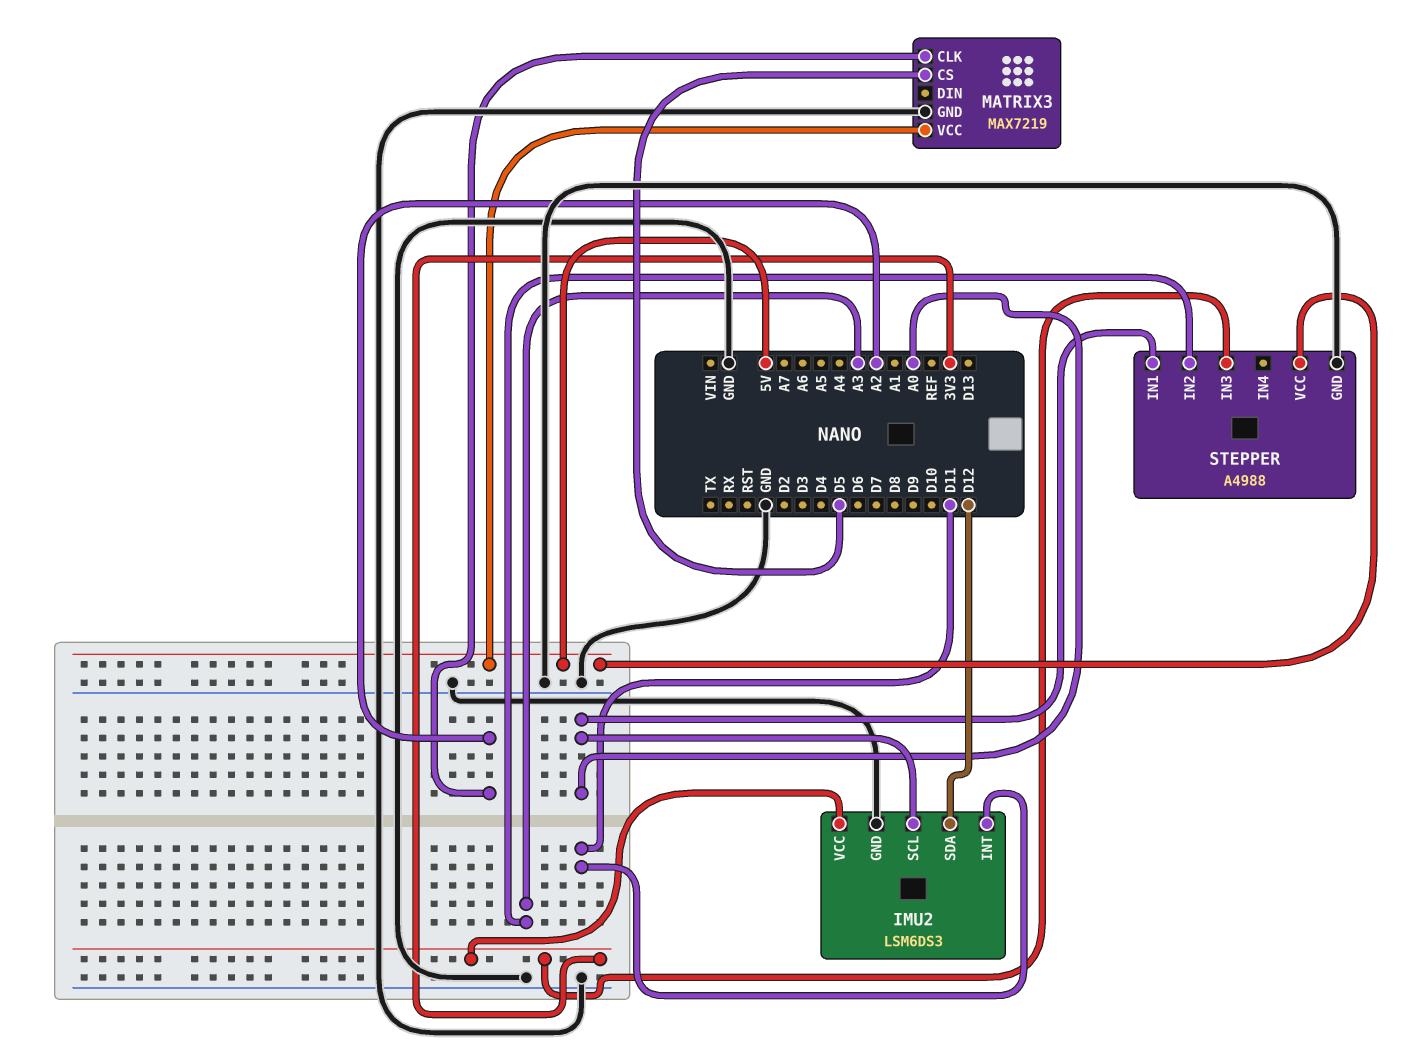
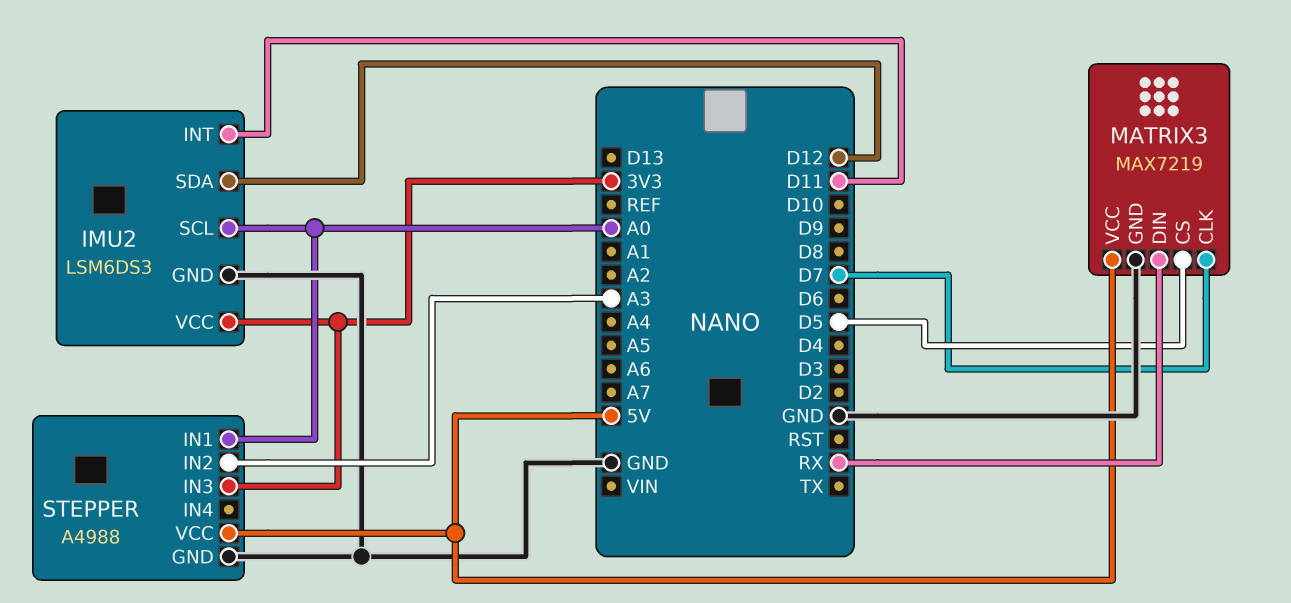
MATRIX3 pin CLK: A2 -> D7
MATRIX3 pin DIN: none -> RX

